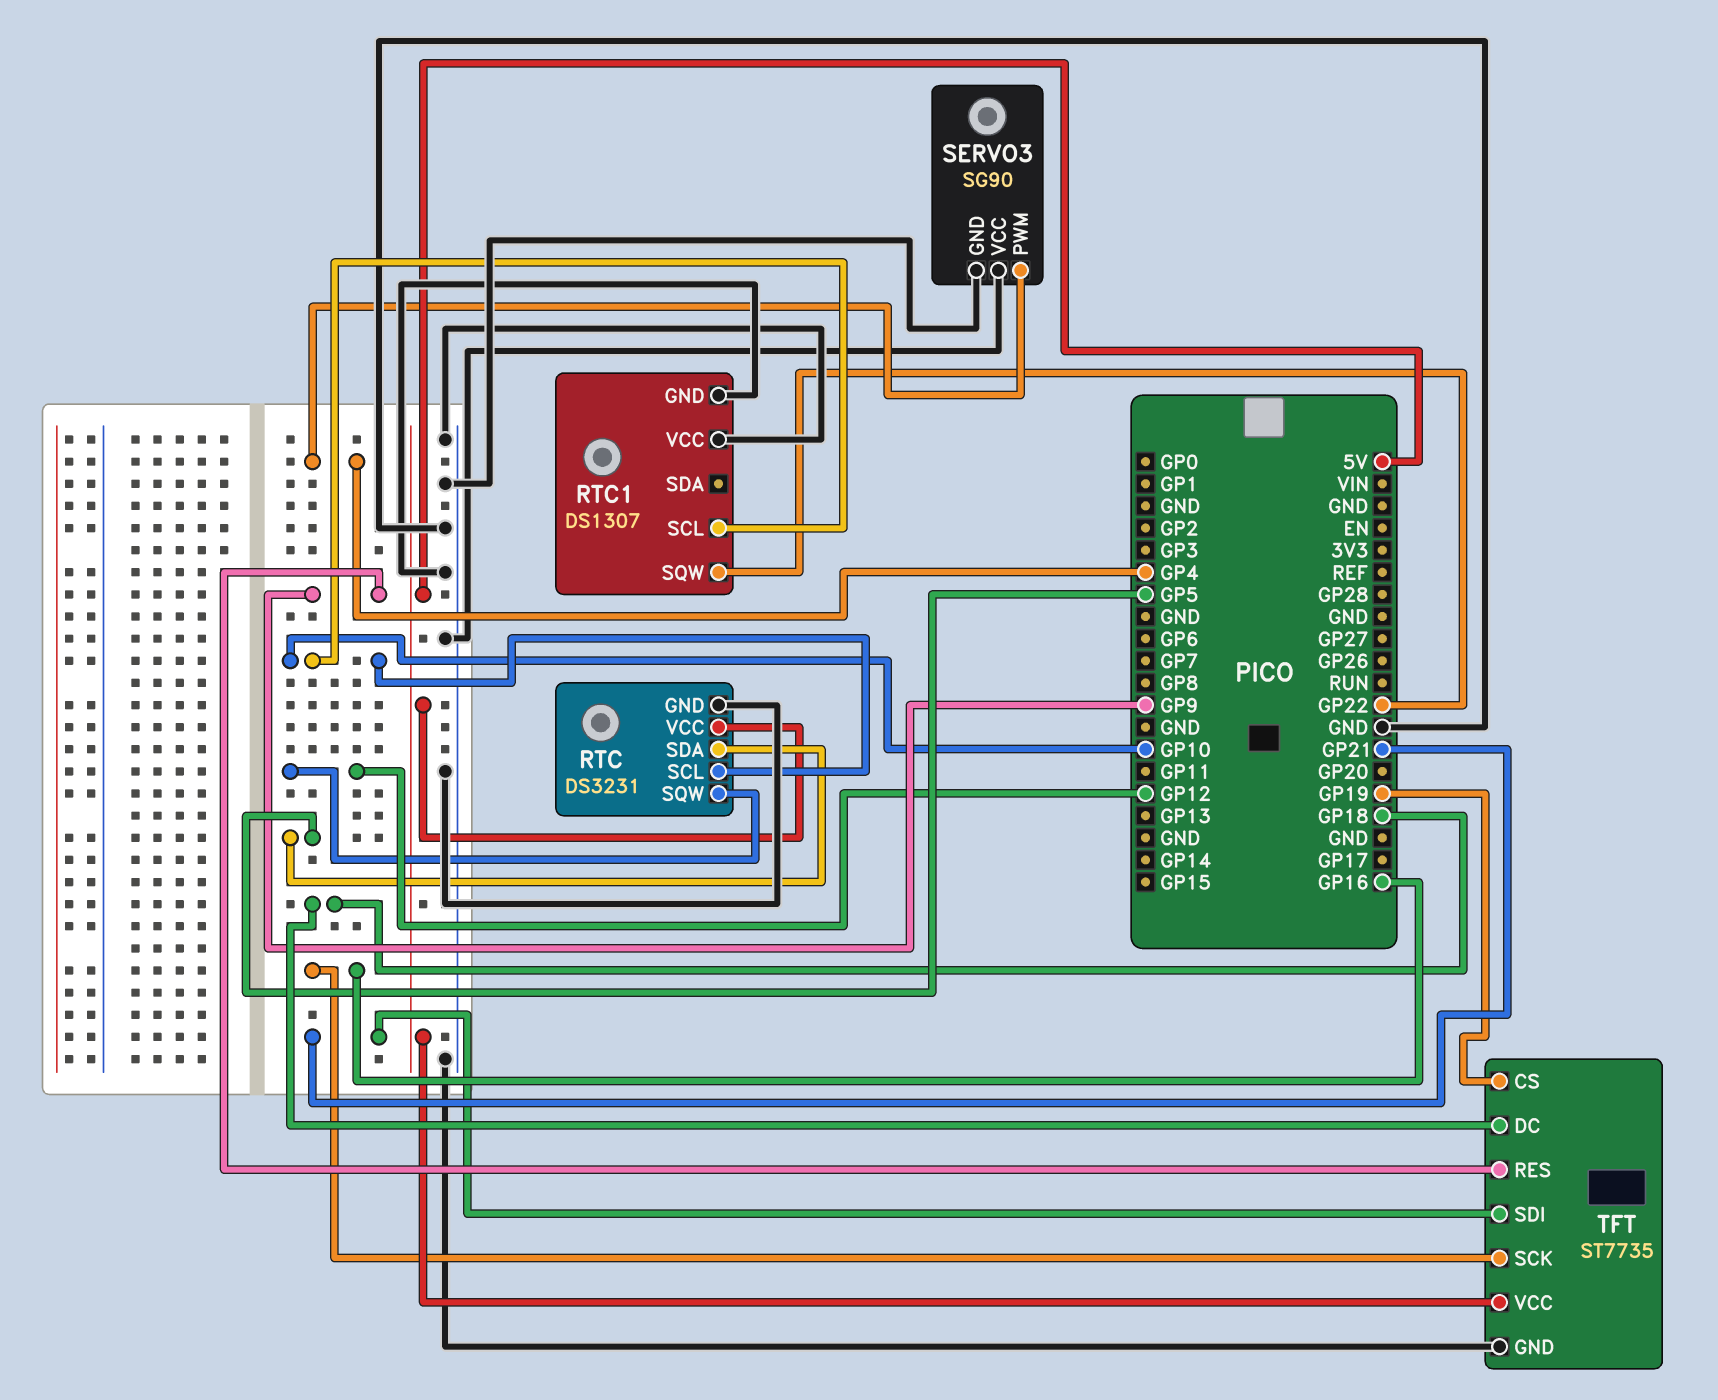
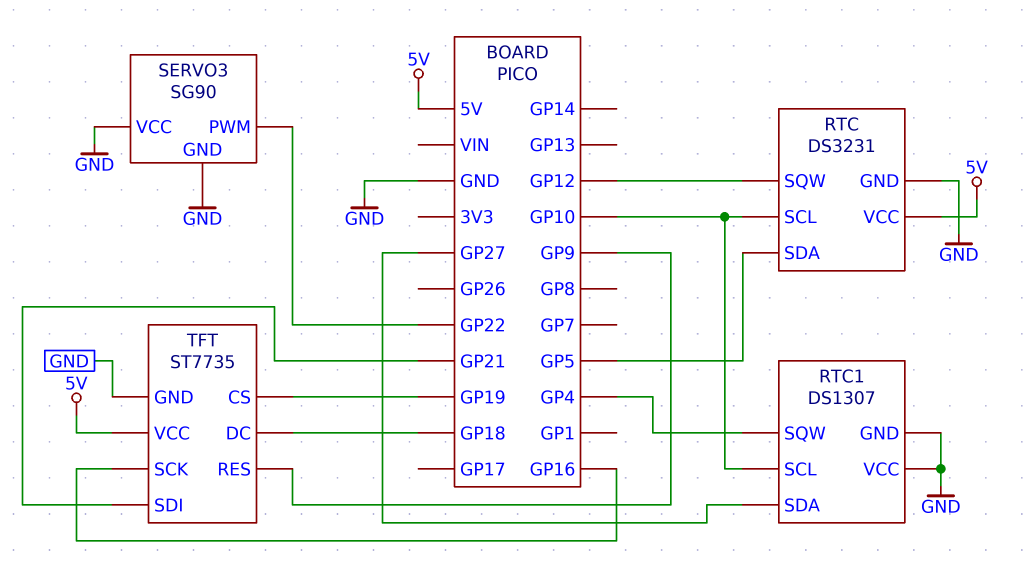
RTC1 pin SDA: none -> GP27
RTC1 pin SQW: GP22 -> GP4
SERVO3 pin PWM: GP4 -> GP22

